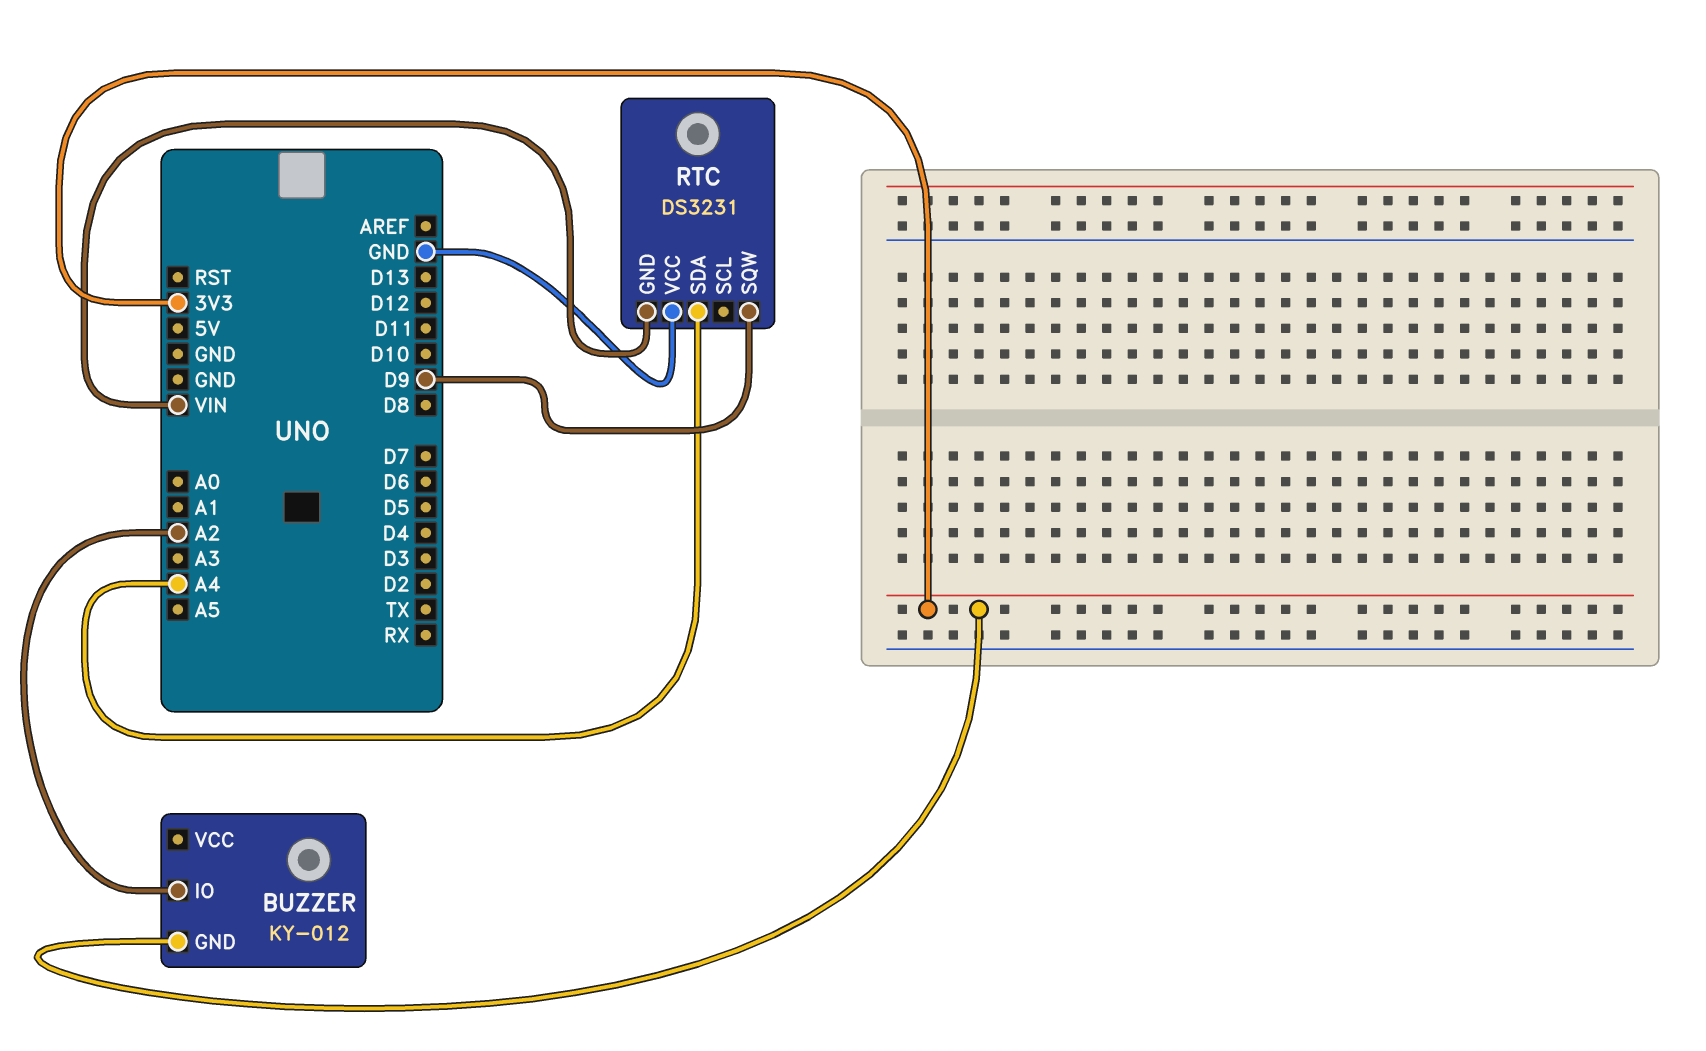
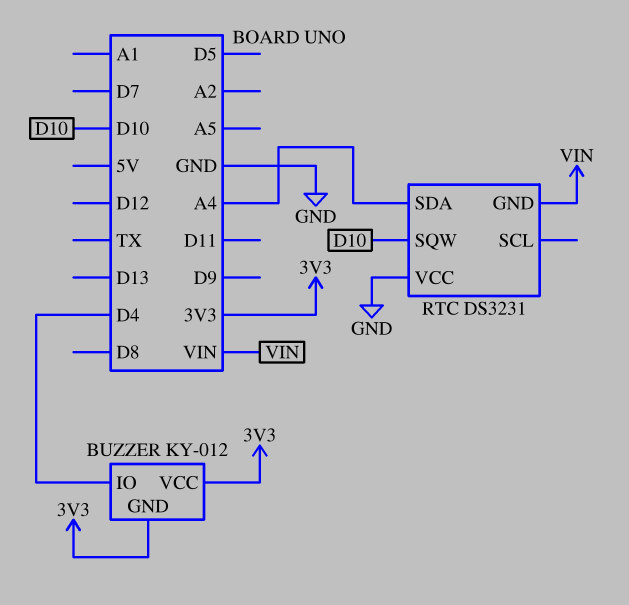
BUZZER pin IO: A2 -> D4
BUZZER pin VCC: none -> 3V3
RTC pin SQW: D9 -> D10

